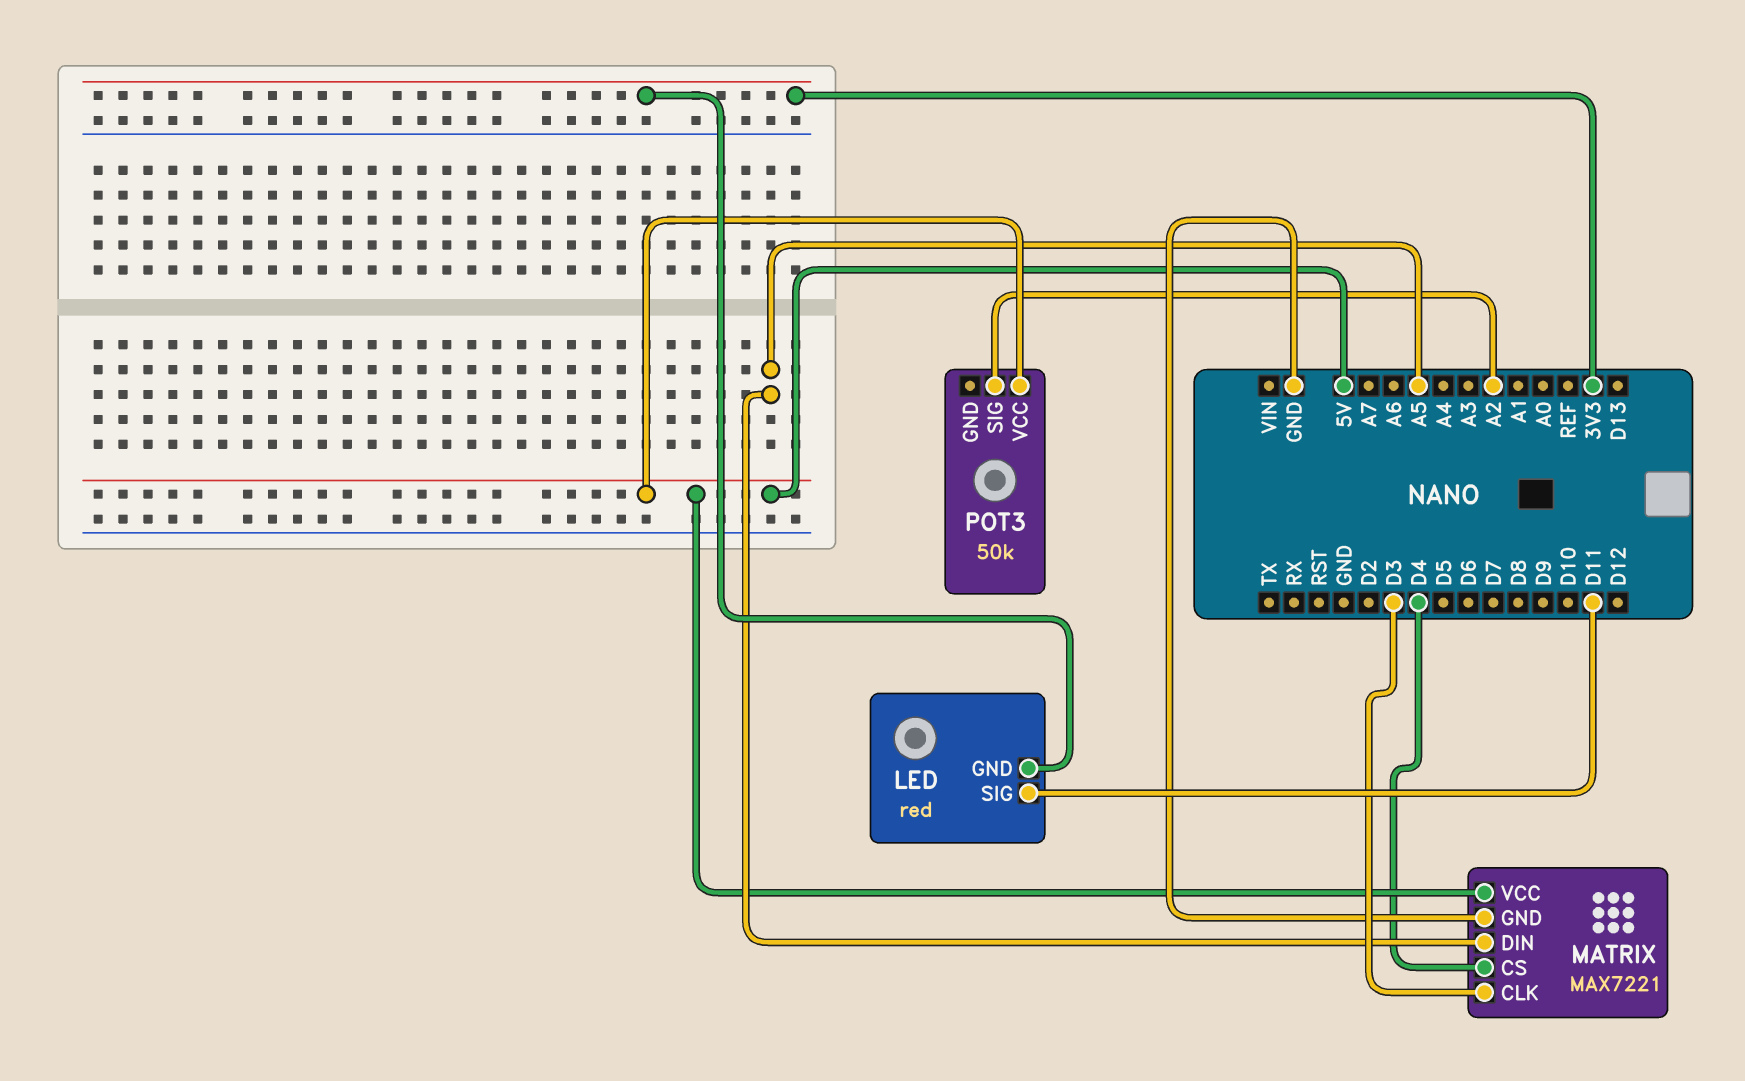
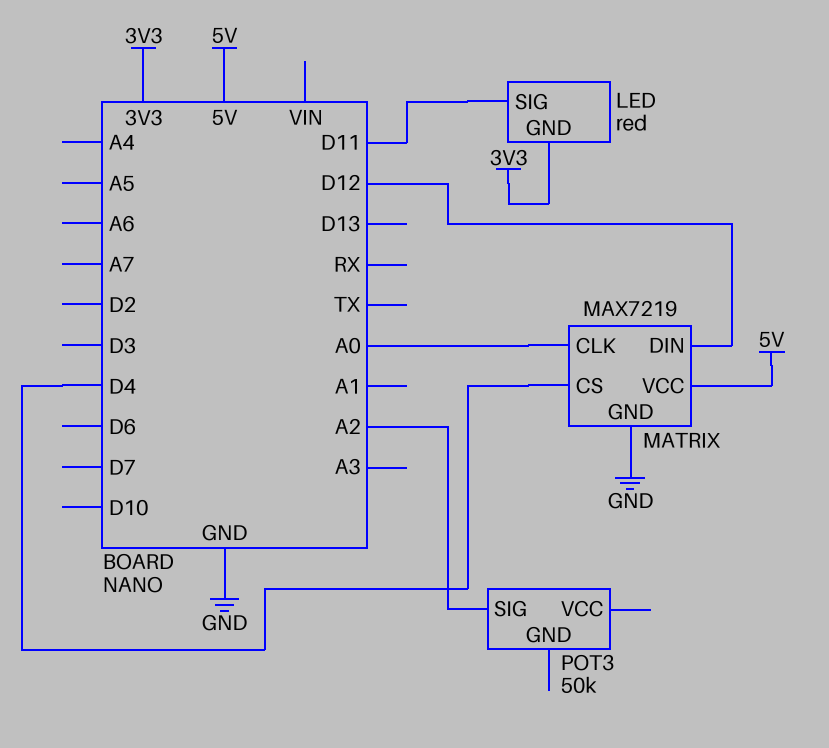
MATRIX: MAX7221 -> MAX7219
MATRIX pin CLK: D3 -> A0
MATRIX pin DIN: A5 -> D12
POT3 pin VCC: 5V -> none

